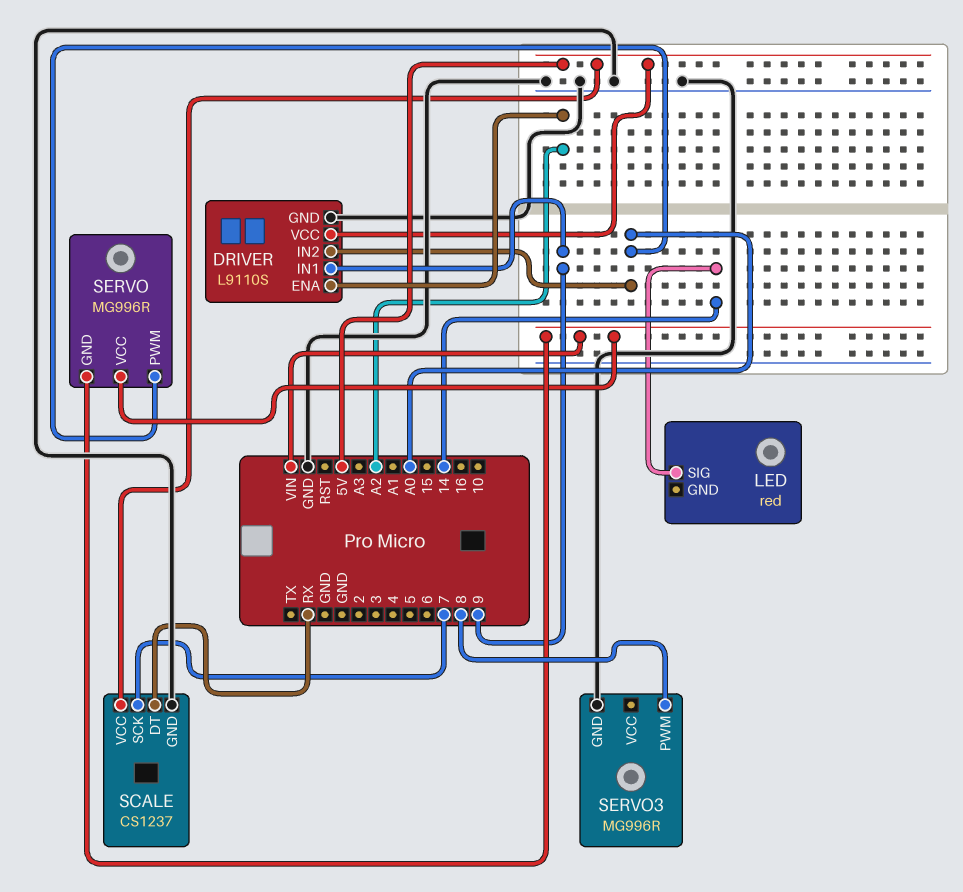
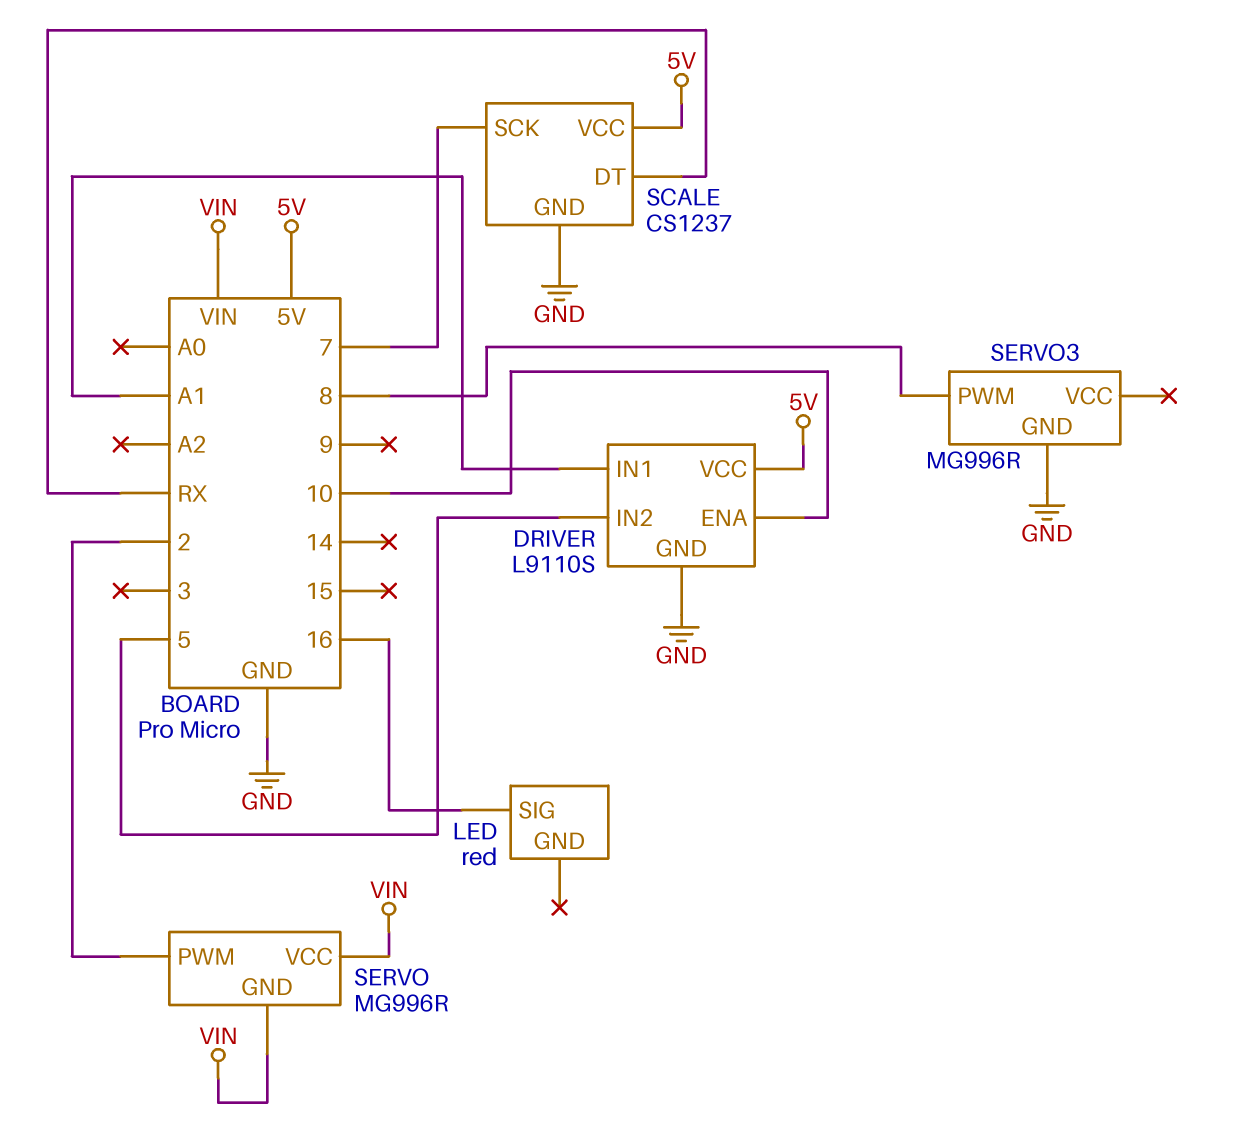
DRIVER pin ENA: A2 -> 10
DRIVER pin IN1: 9 -> A1
DRIVER pin IN2: A0 -> 5
LED pin SIG: 14 -> 16
SERVO pin PWM: A0 -> 2

